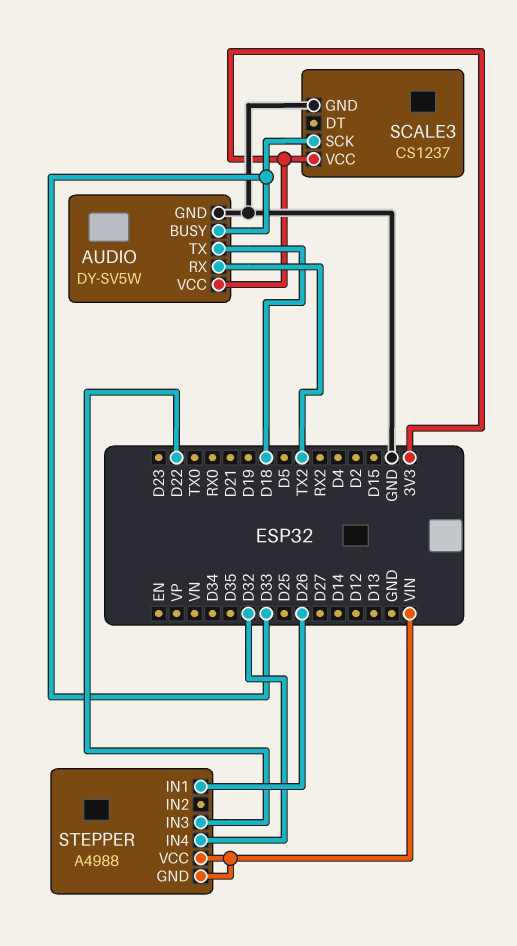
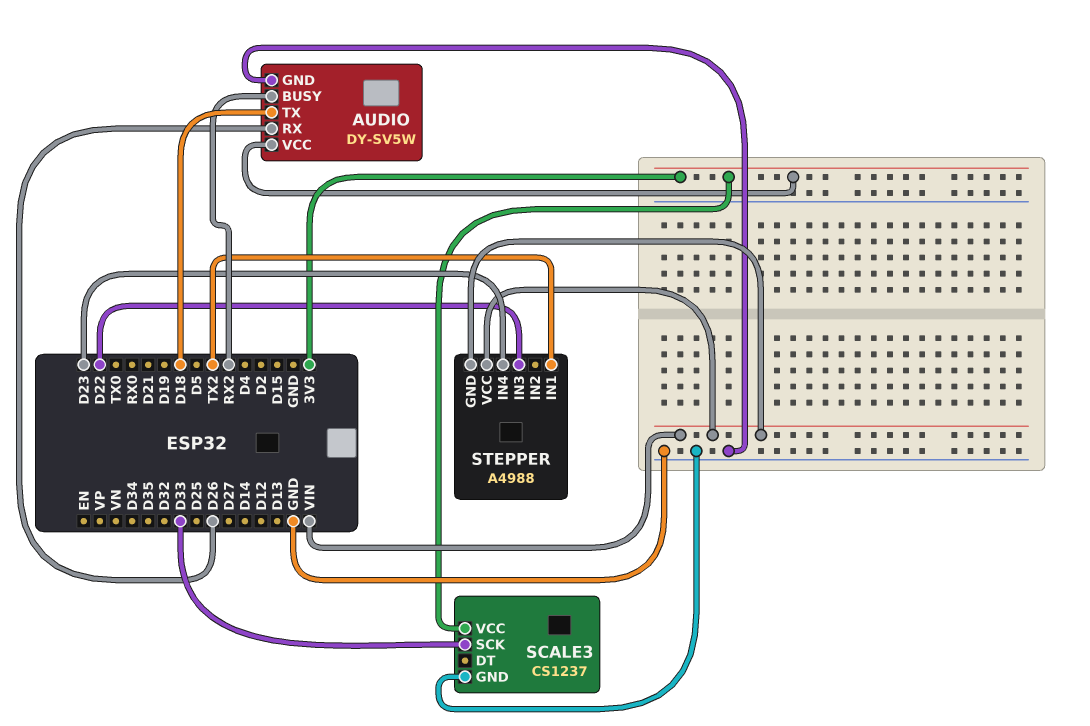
AUDIO pin BUSY: D33 -> RX2
AUDIO pin RX: TX2 -> D26
STEPPER pin IN1: D26 -> TX2
STEPPER pin IN4: D32 -> D23

